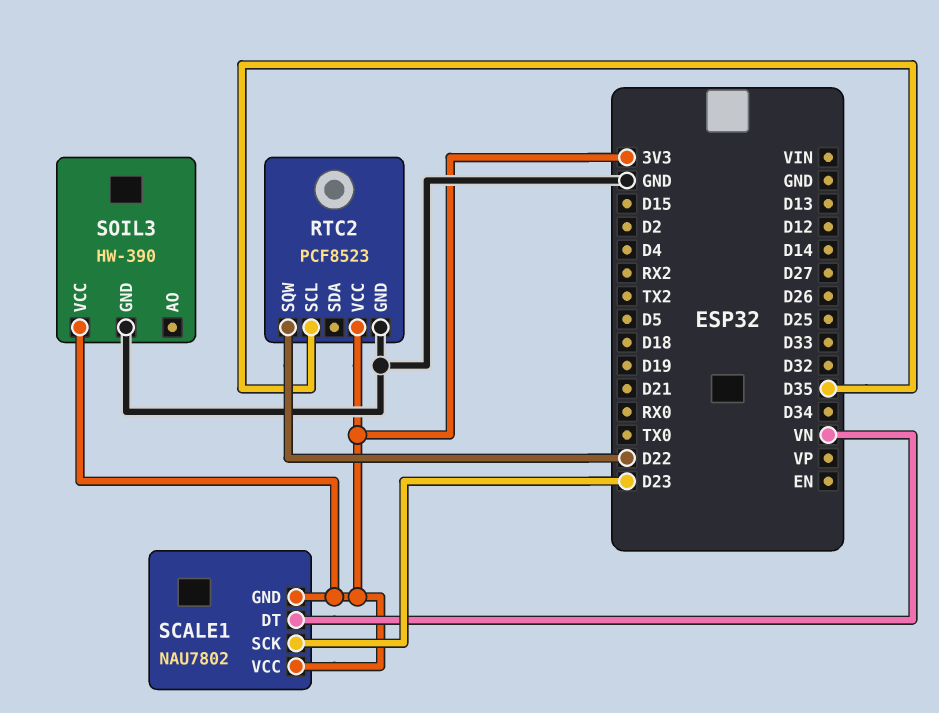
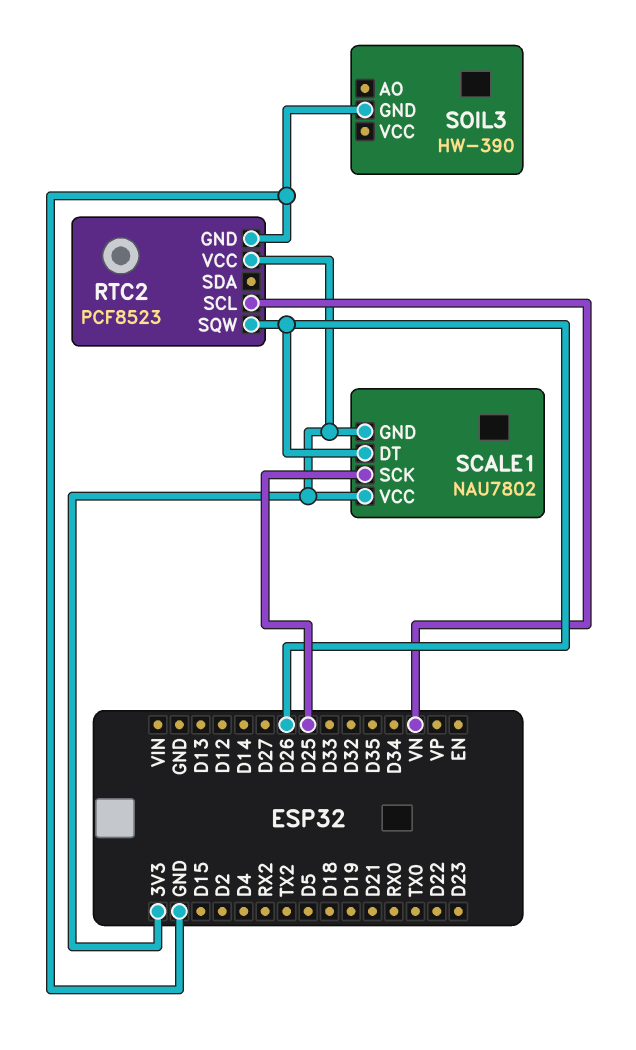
RTC2 pin SCL: D35 -> VN
RTC2 pin SQW: D22 -> D26
SCALE1 pin DT: VN -> D26
SCALE1 pin SCK: D23 -> D25
SOIL3 pin VCC: 3V3 -> none

